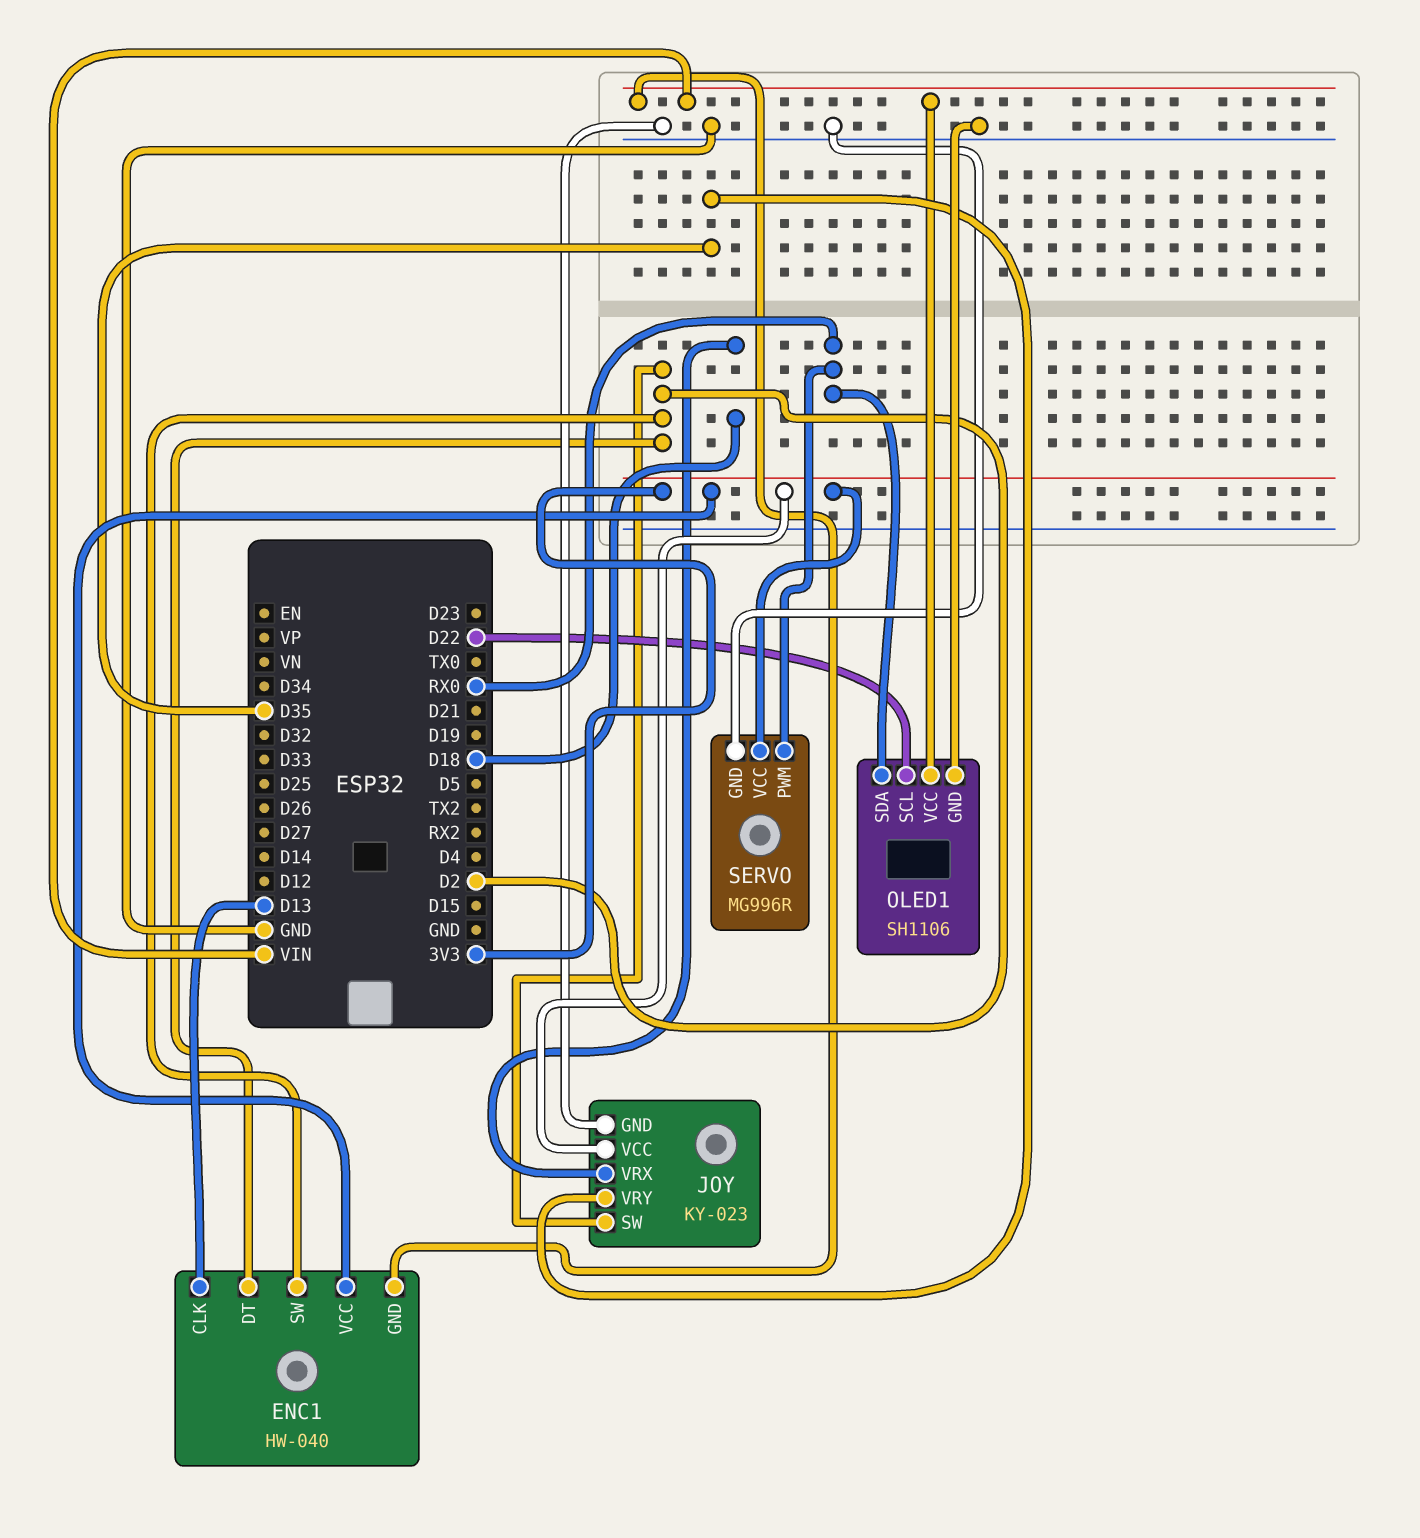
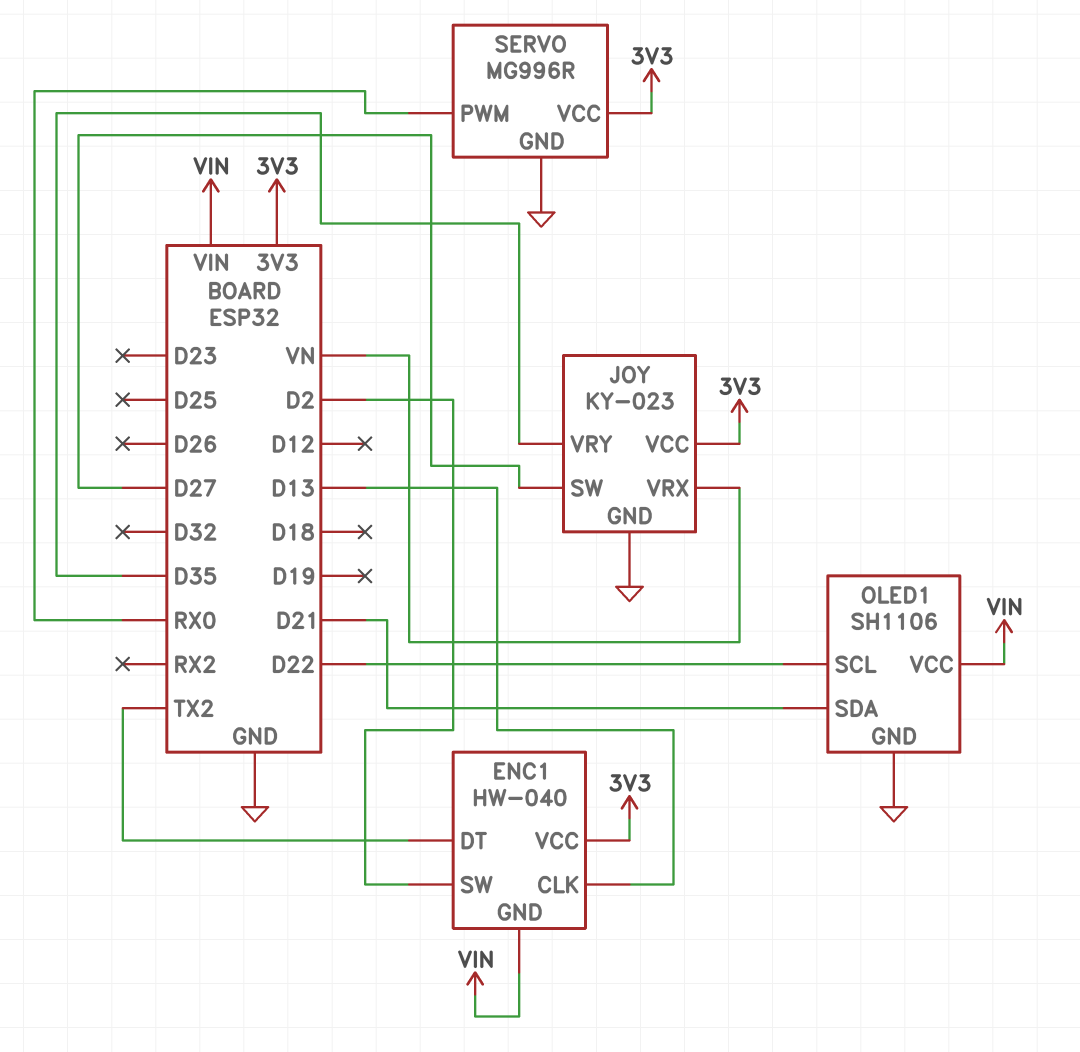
ENC1 pin DT: D2 -> TX2
JOY pin SW: D2 -> D27
JOY pin VRX: D18 -> VN
OLED1 pin SDA: RX0 -> D21

